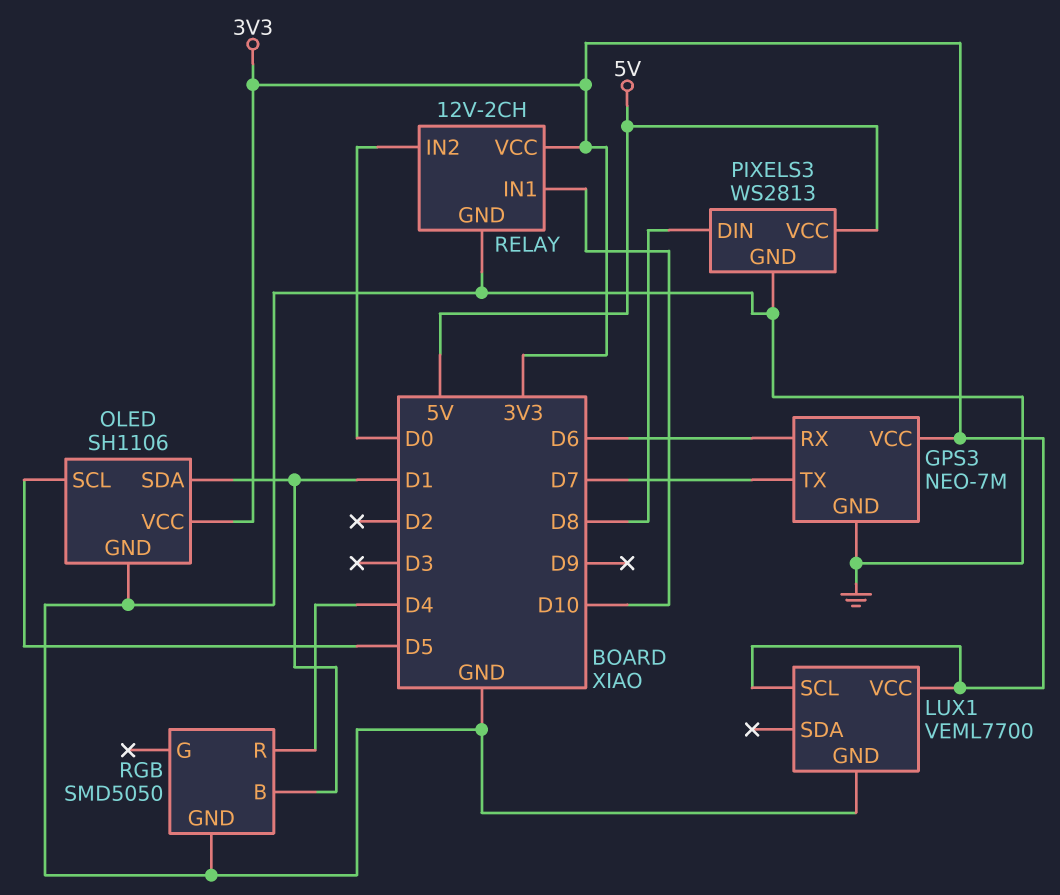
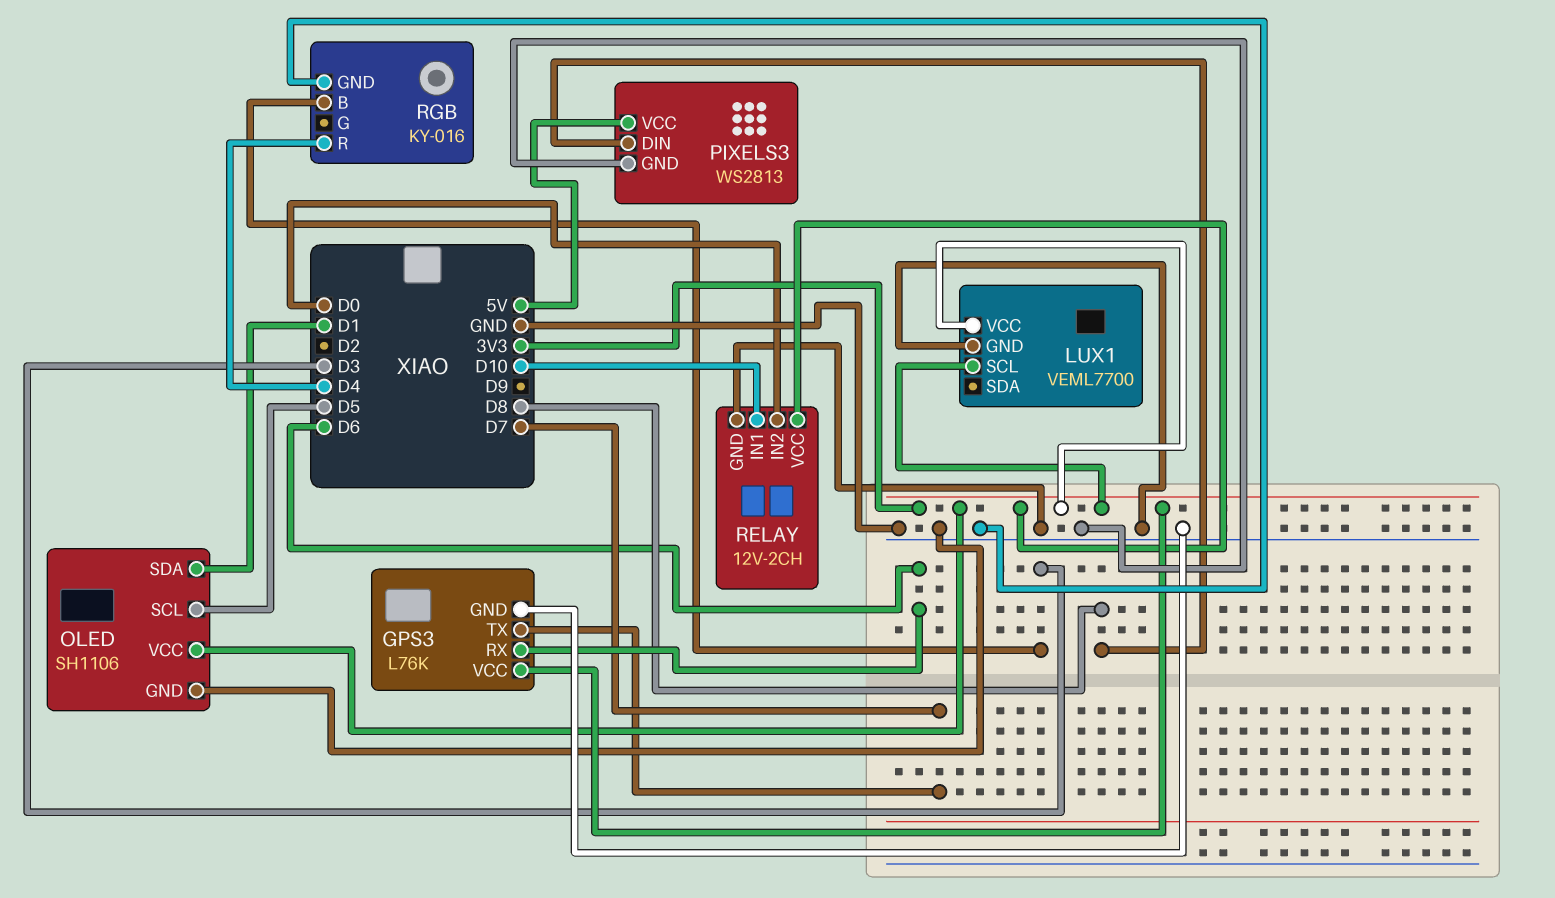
GPS3: NEO-7M -> L76K
RGB: SMD5050 -> KY-016
RGB pin B: D1 -> D3

